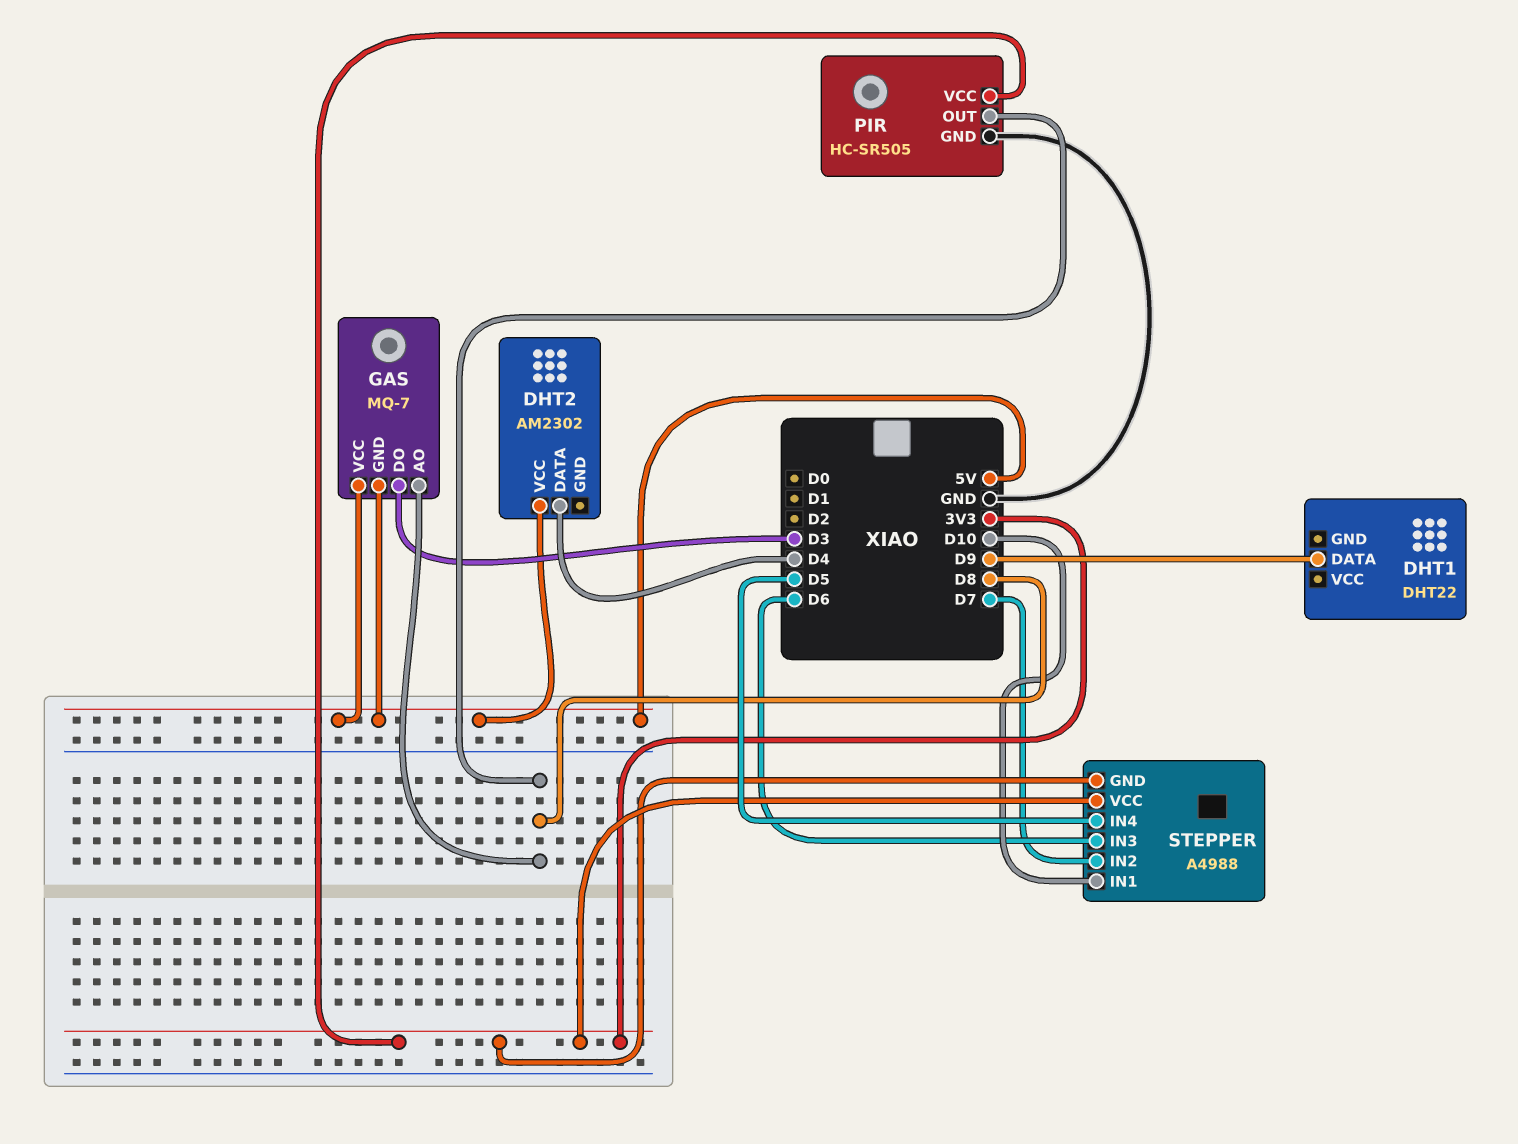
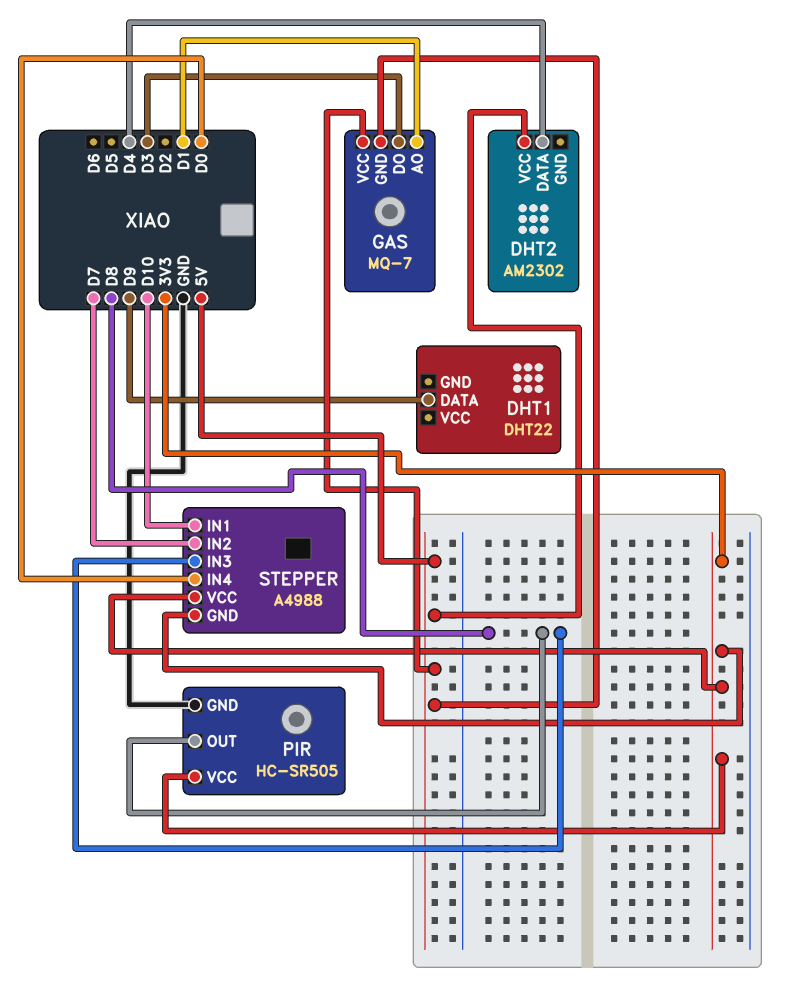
GAS pin AO: D8 -> D1
STEPPER pin IN3: D6 -> D8
STEPPER pin IN4: D5 -> D0

